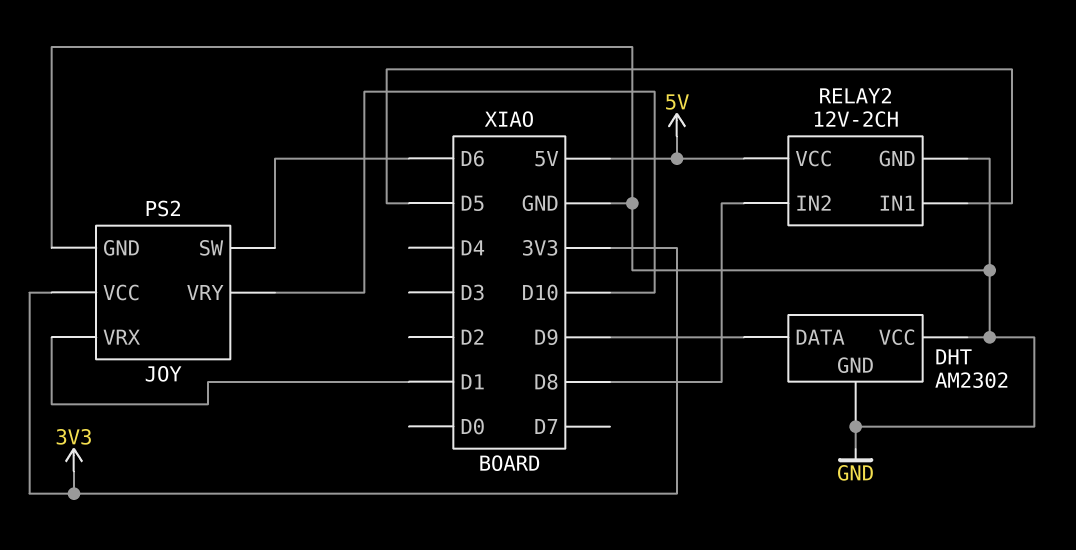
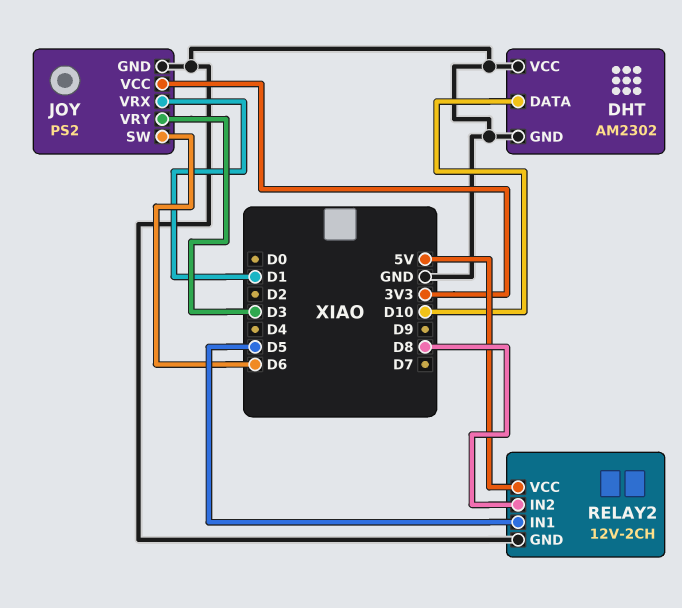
DHT pin DATA: D9 -> D10
JOY pin VRY: D10 -> D3

